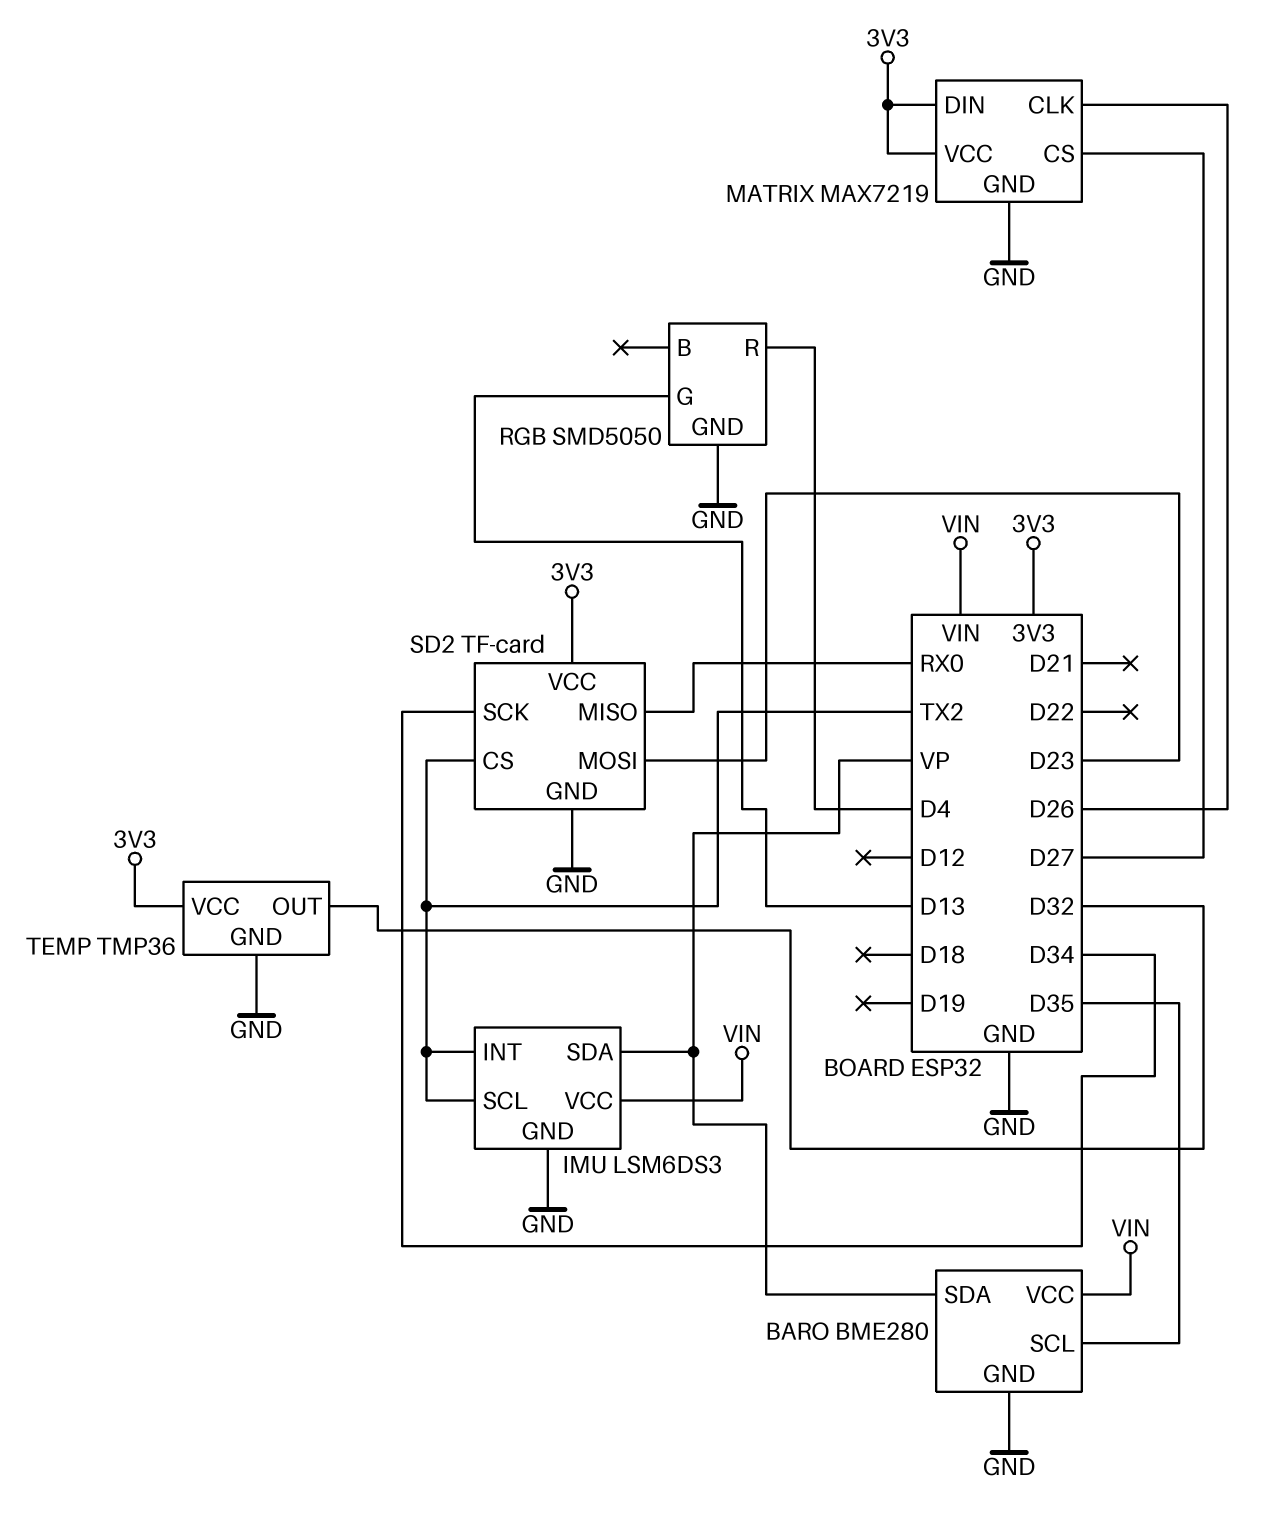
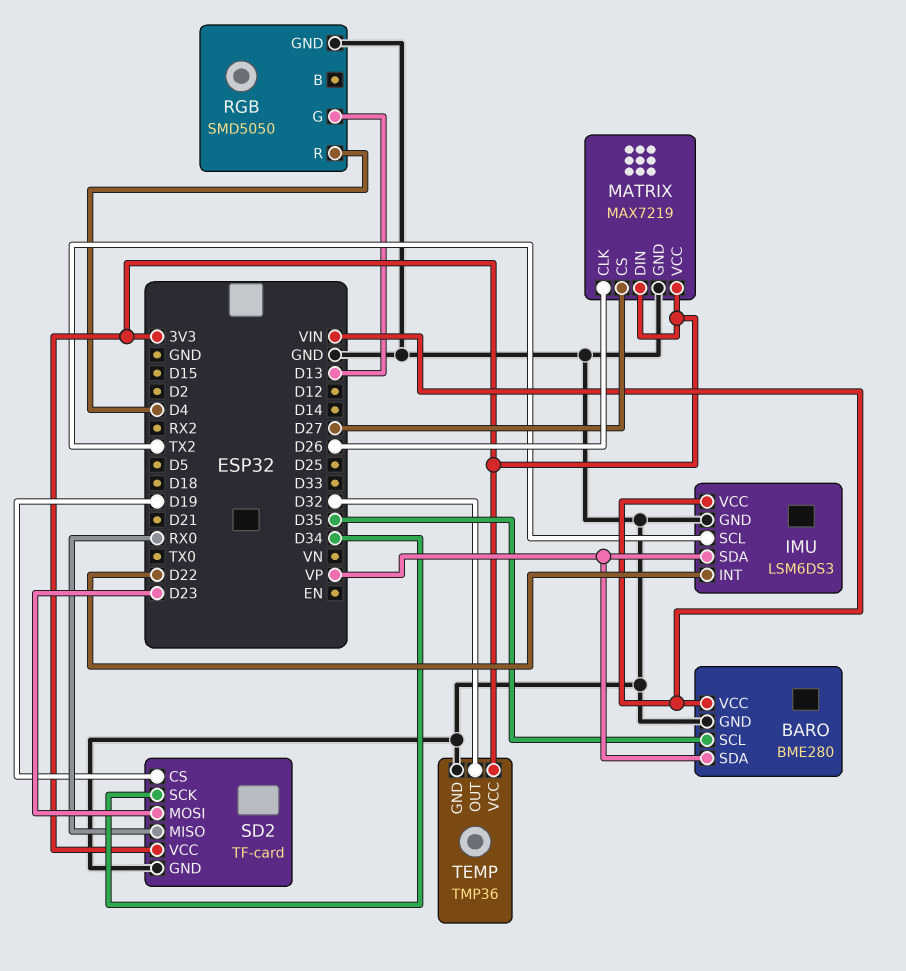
IMU pin INT: TX2 -> D22
SD2 pin CS: TX2 -> D19

